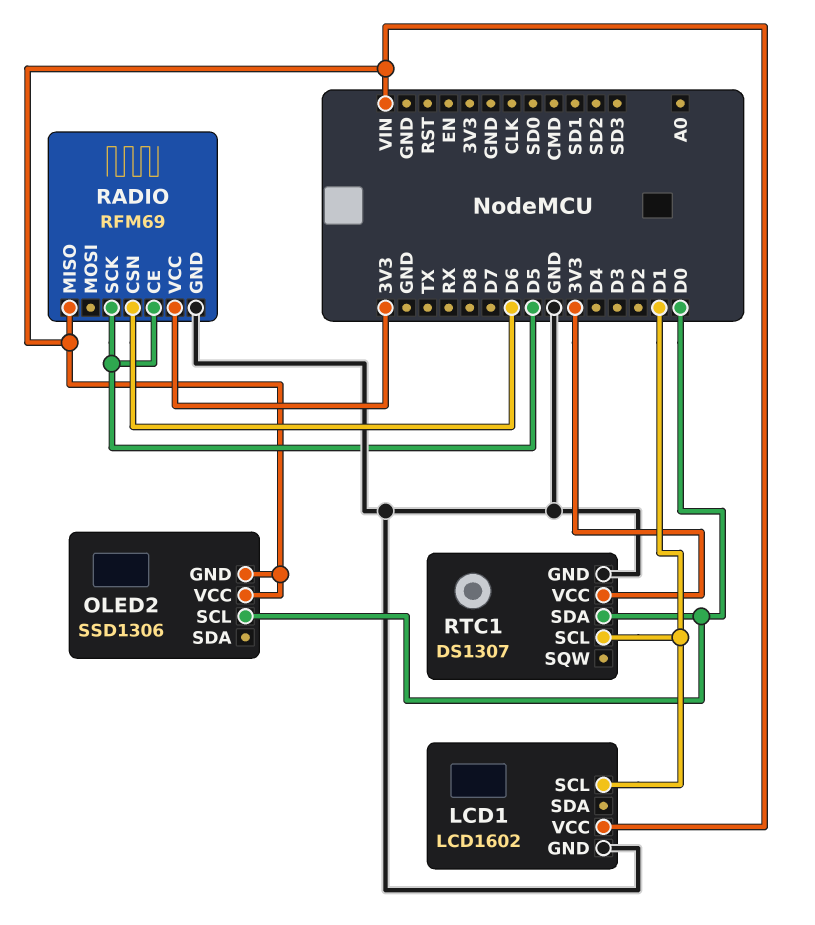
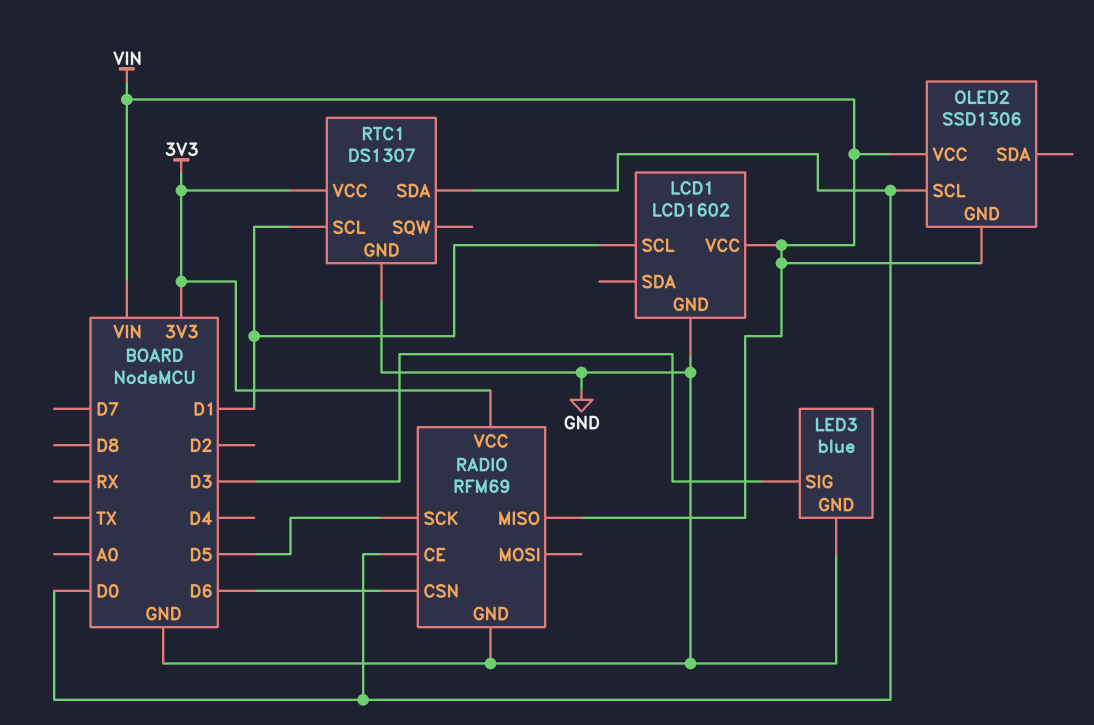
LED3: none -> blue
LED3 pin GND: none -> GND
LED3 pin SIG: none -> D3
RADIO pin CE: D5 -> D0

